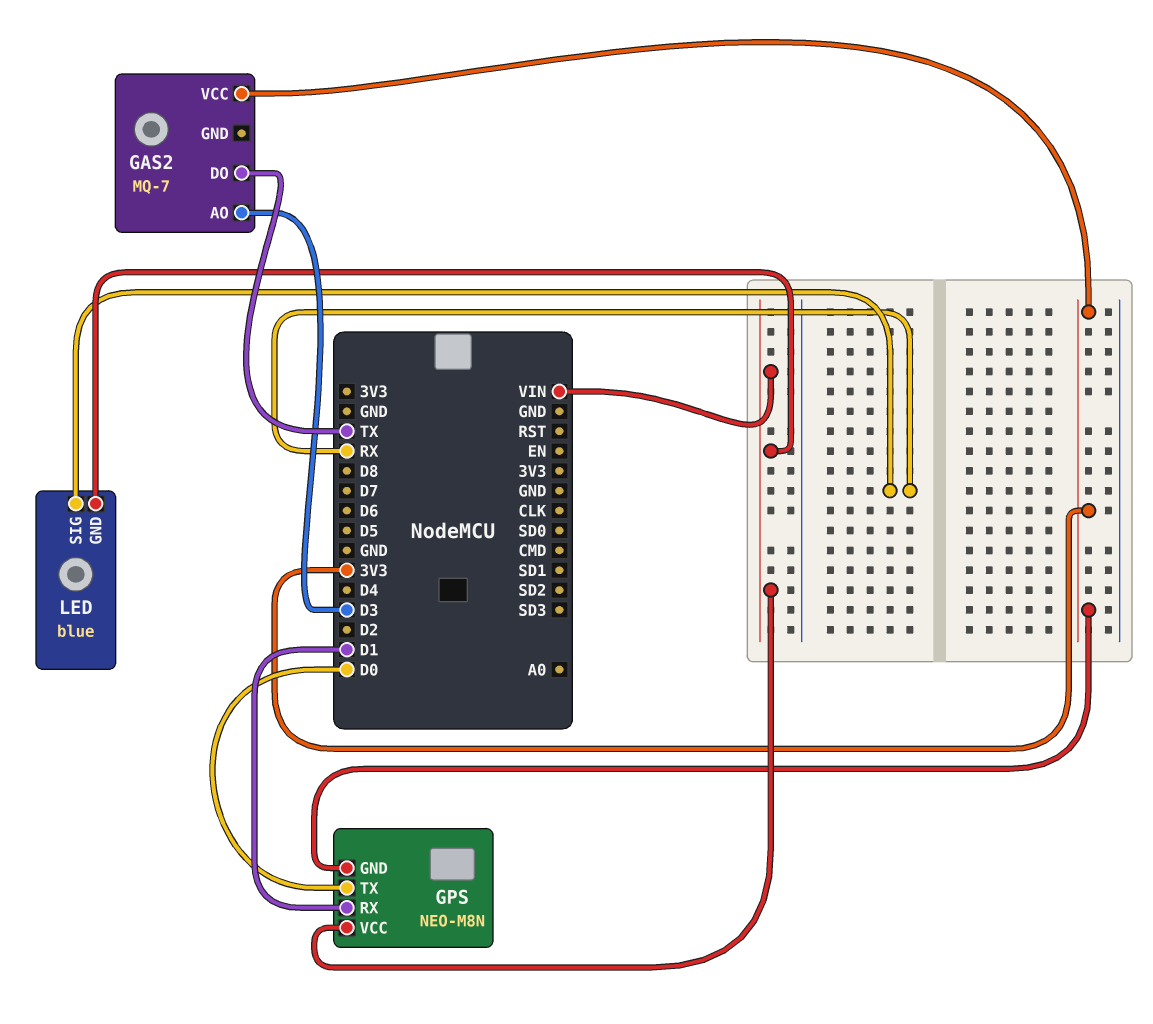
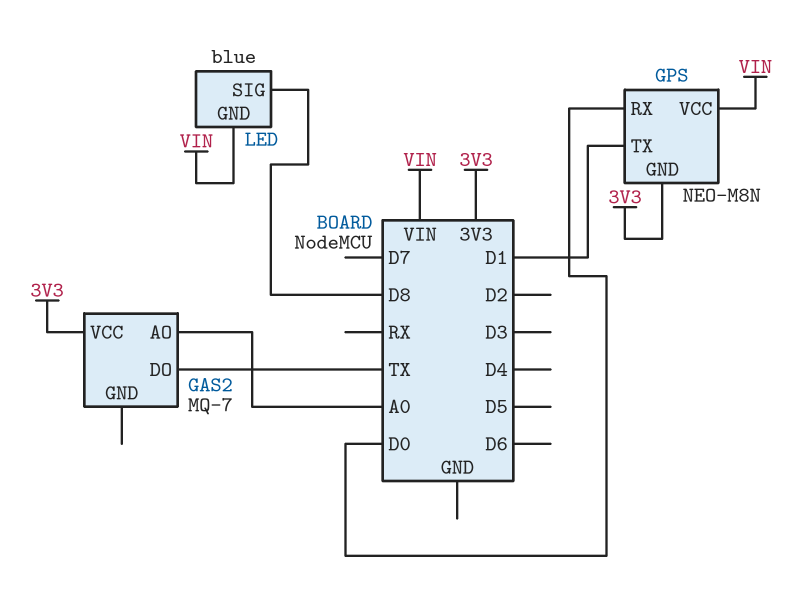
GAS2 pin AO: D3 -> A0
GPS pin RX: D1 -> D0
GPS pin TX: D0 -> D1
LED pin SIG: RX -> D8

